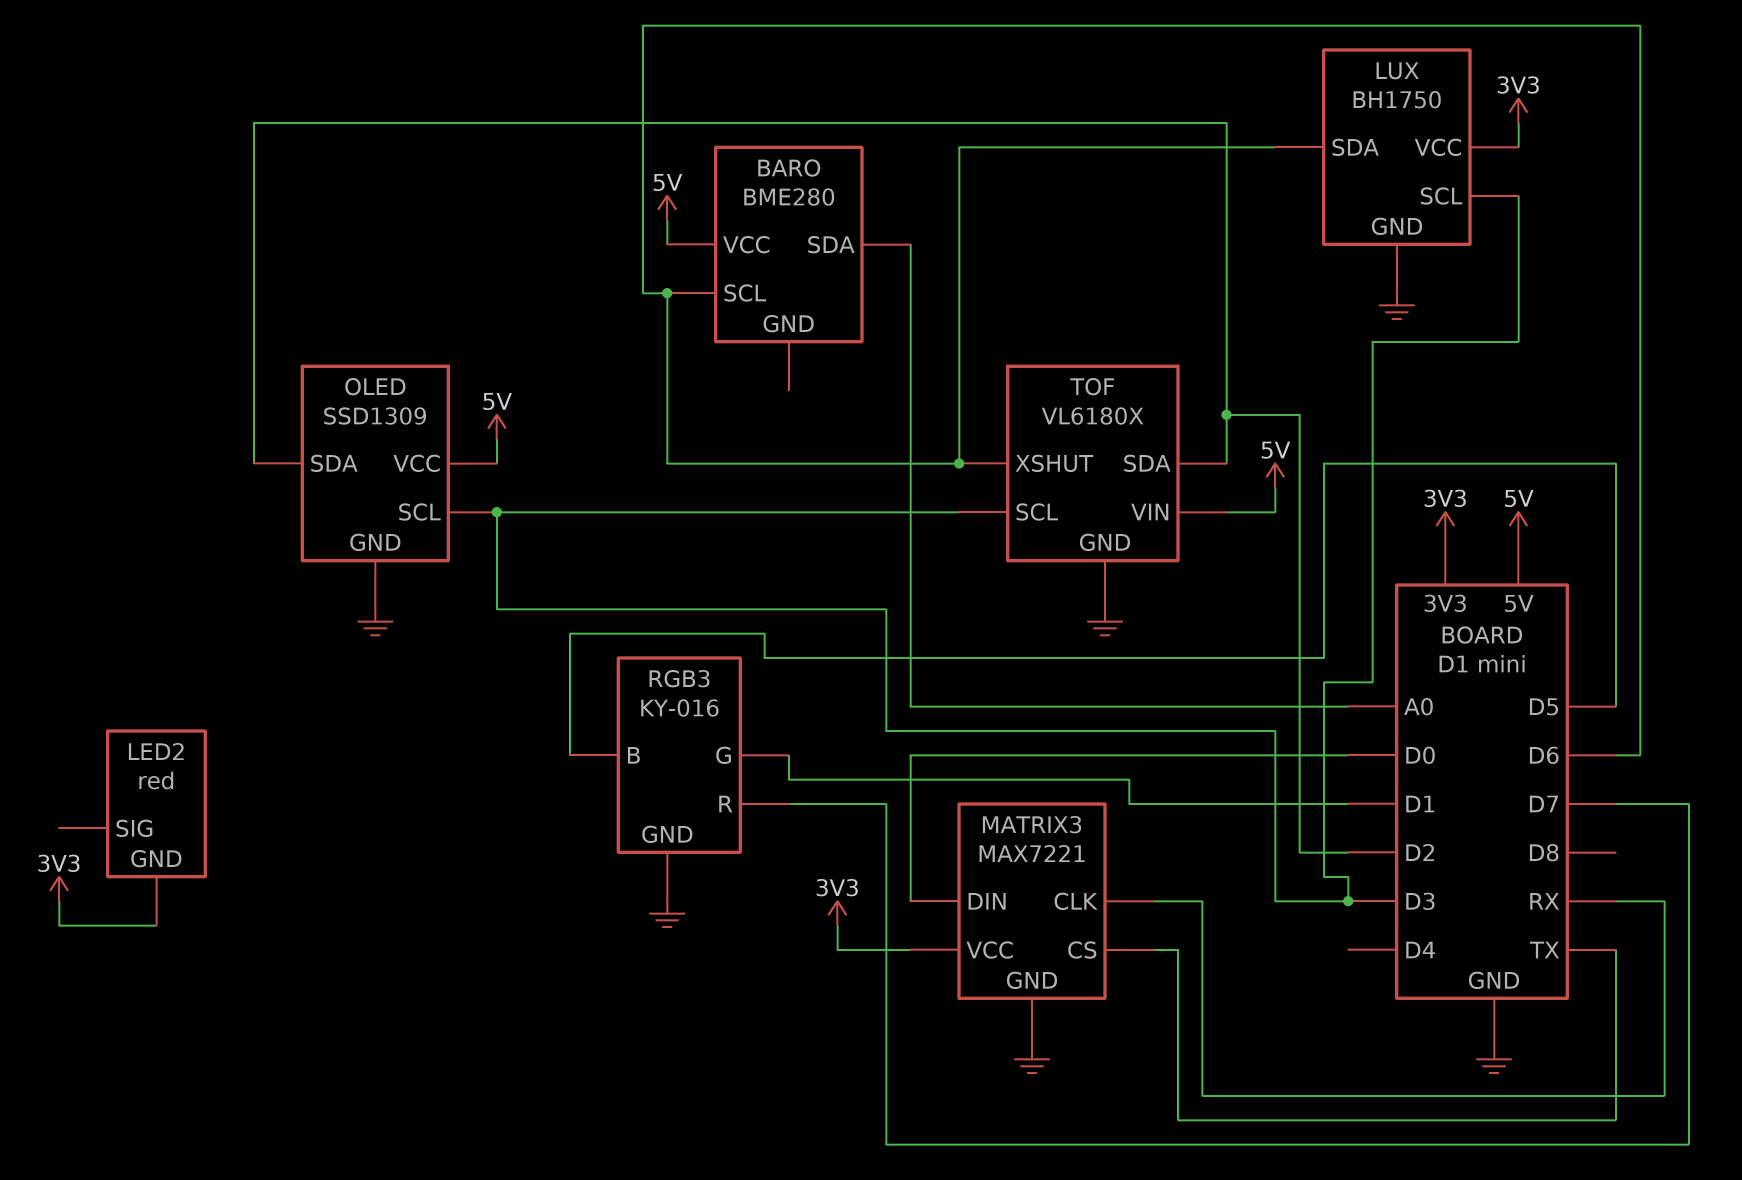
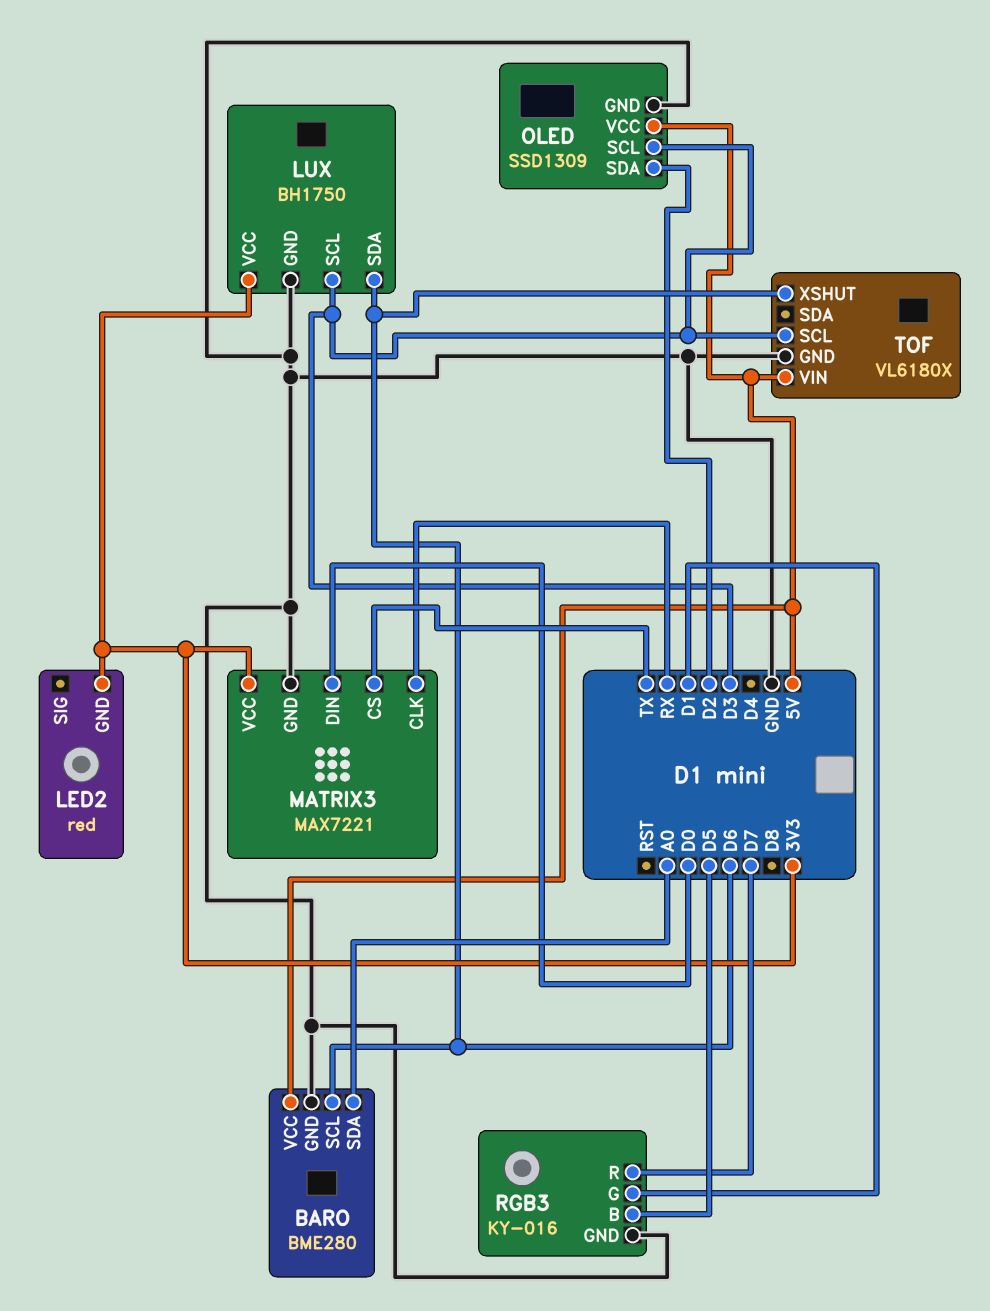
BARO pin GND: none -> GND
TOF pin SDA: D2 -> none

